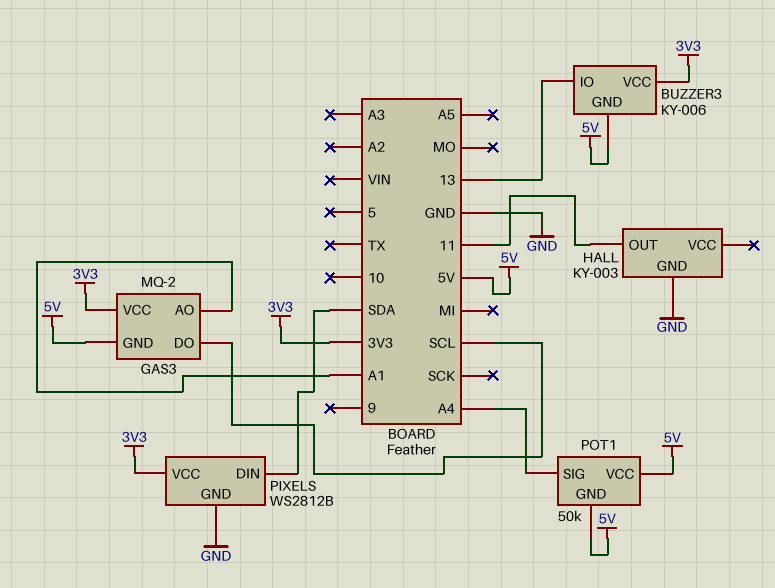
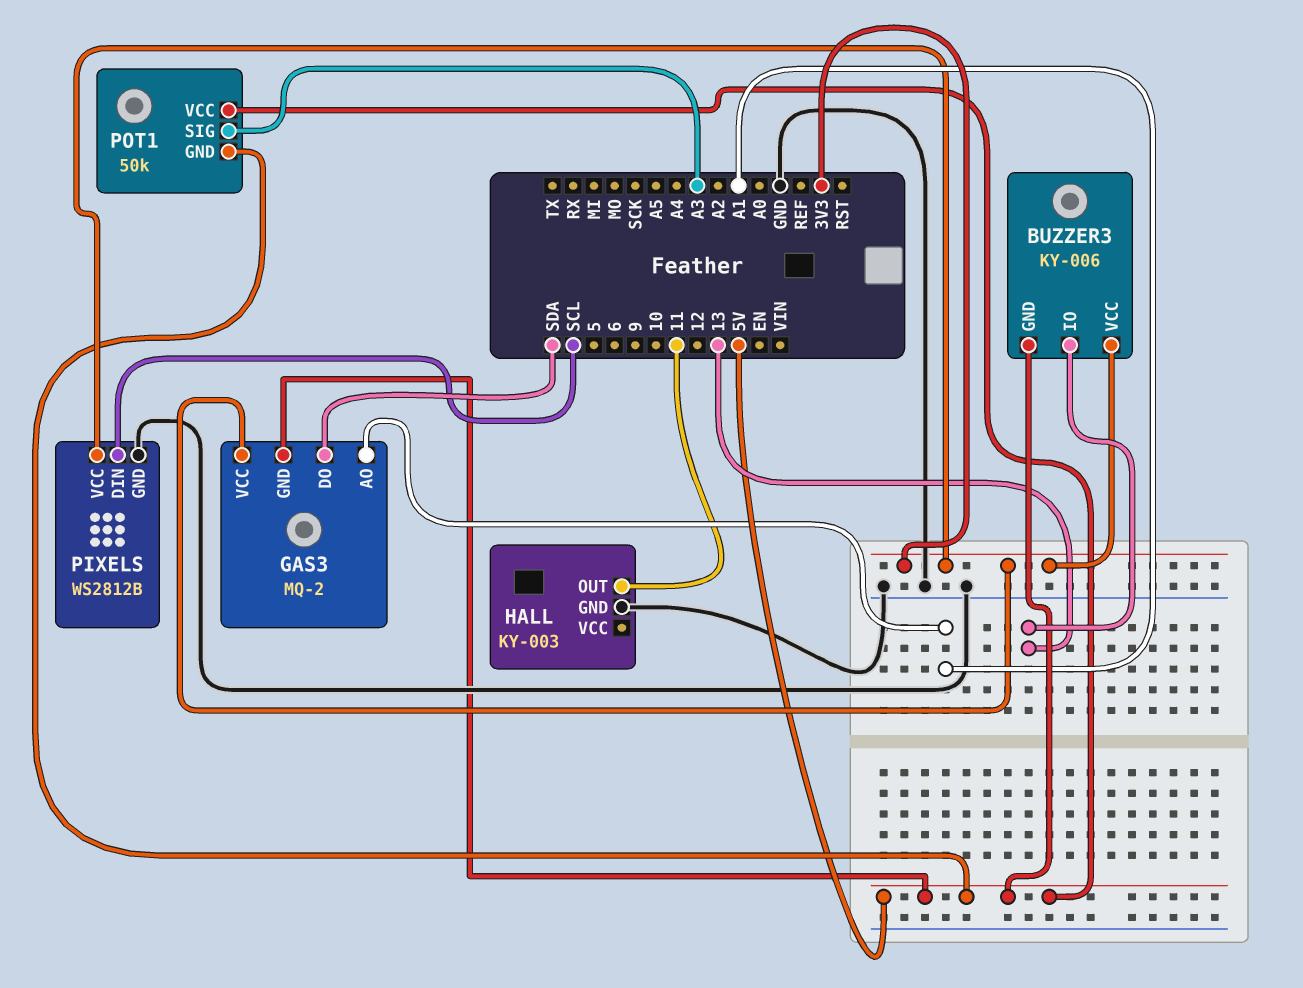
GAS3 pin DO: SCL -> SDA
PIXELS pin DIN: SDA -> SCL
POT1 pin SIG: A4 -> A3

